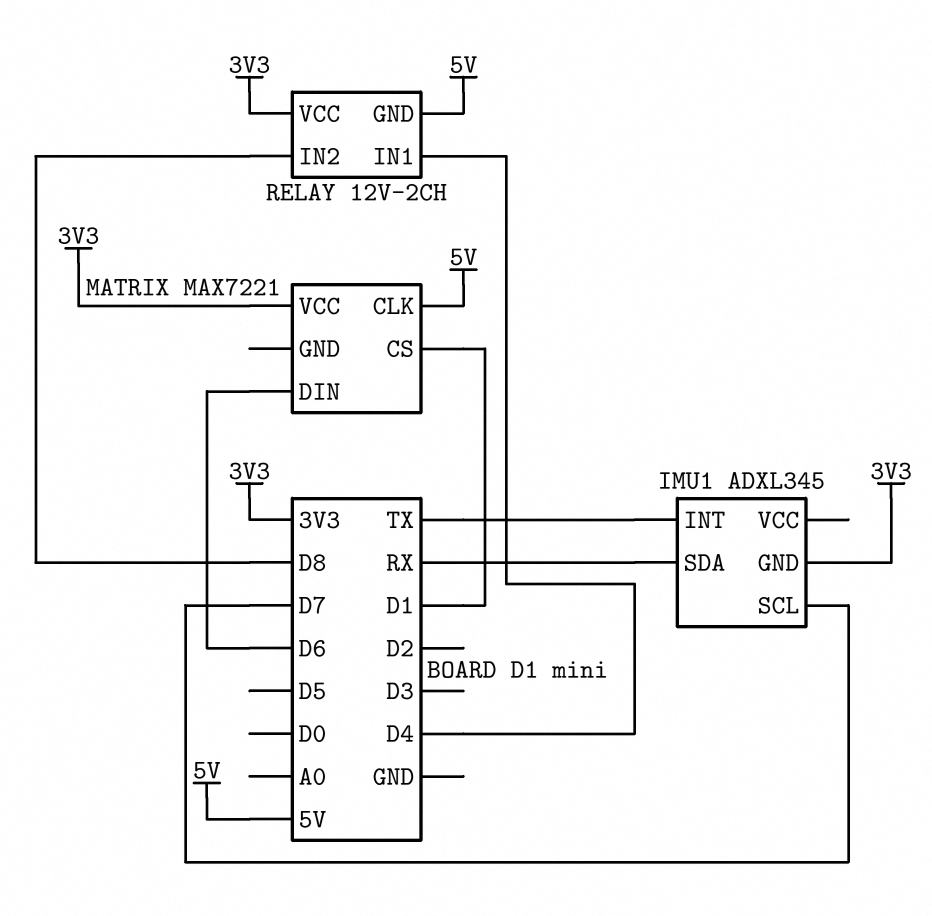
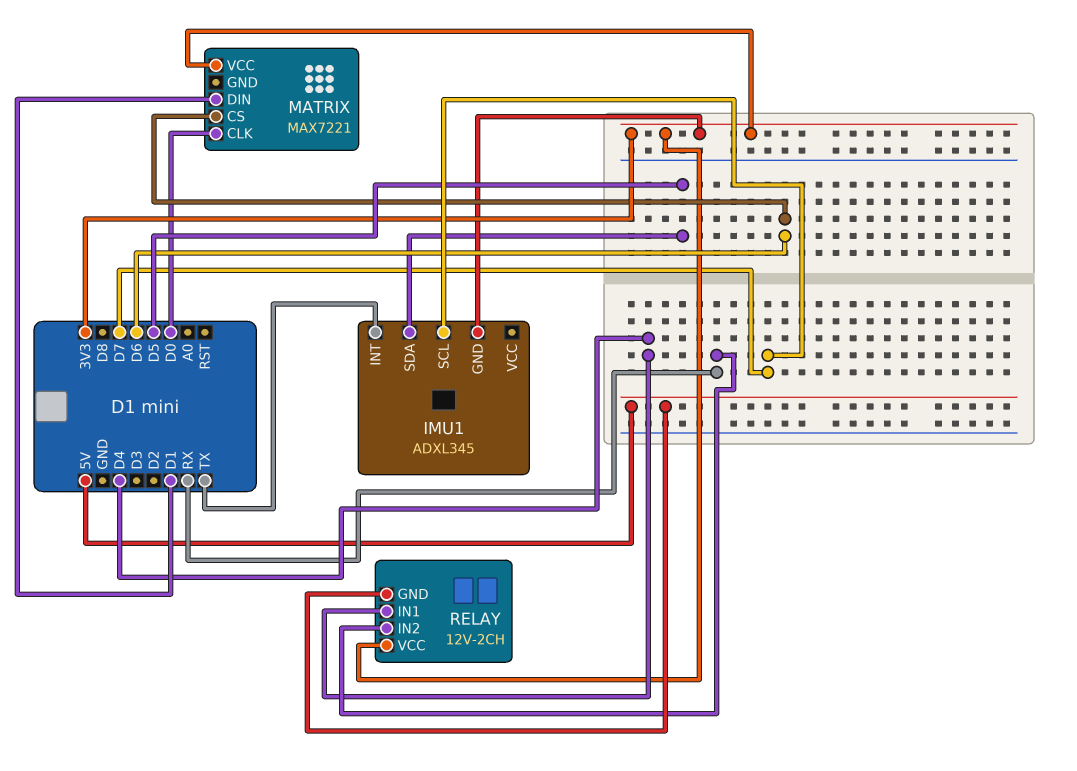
IMU1 pin SDA: RX -> D5
MATRIX pin CLK: 5V -> D0
MATRIX pin CS: D1 -> D6
MATRIX pin DIN: D6 -> D1
RELAY pin IN2: D8 -> RX

